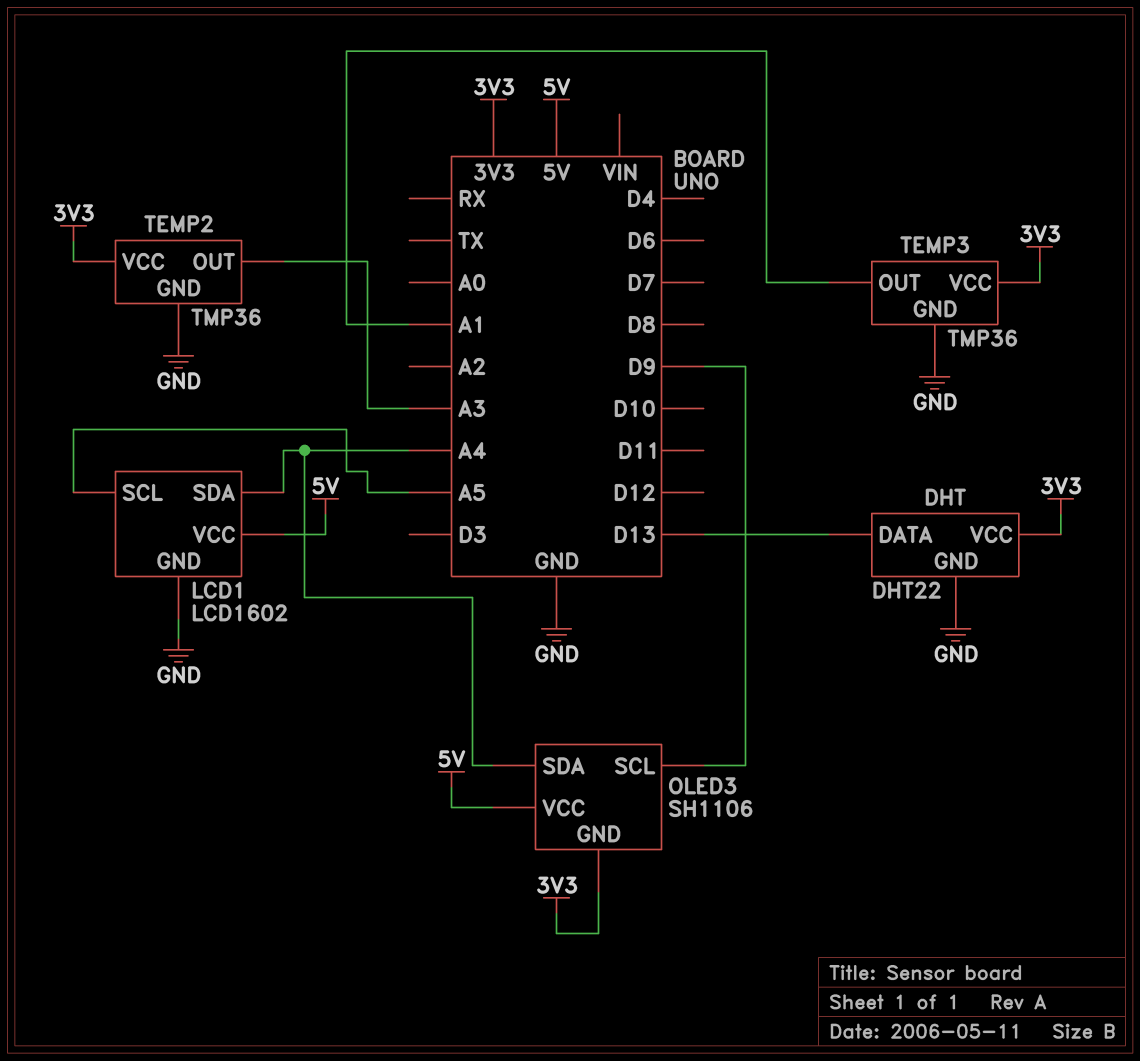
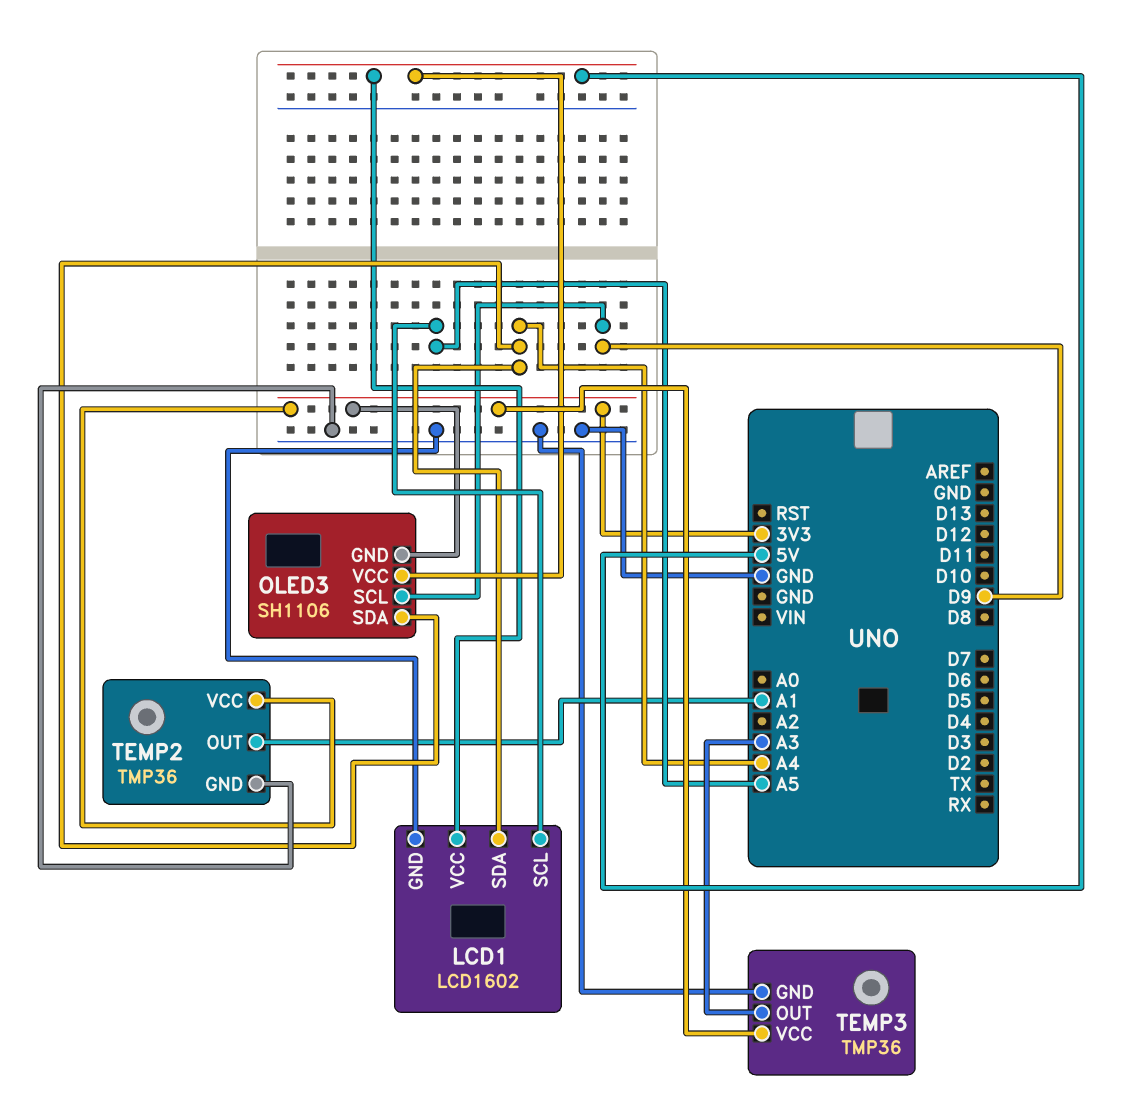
DHT: DHT22 -> none
DHT pin DATA: D13 -> none
DHT pin GND: GND -> none
DHT pin VCC: 3V3 -> none
TEMP2 pin OUT: A3 -> A1
TEMP3 pin OUT: A1 -> A3

